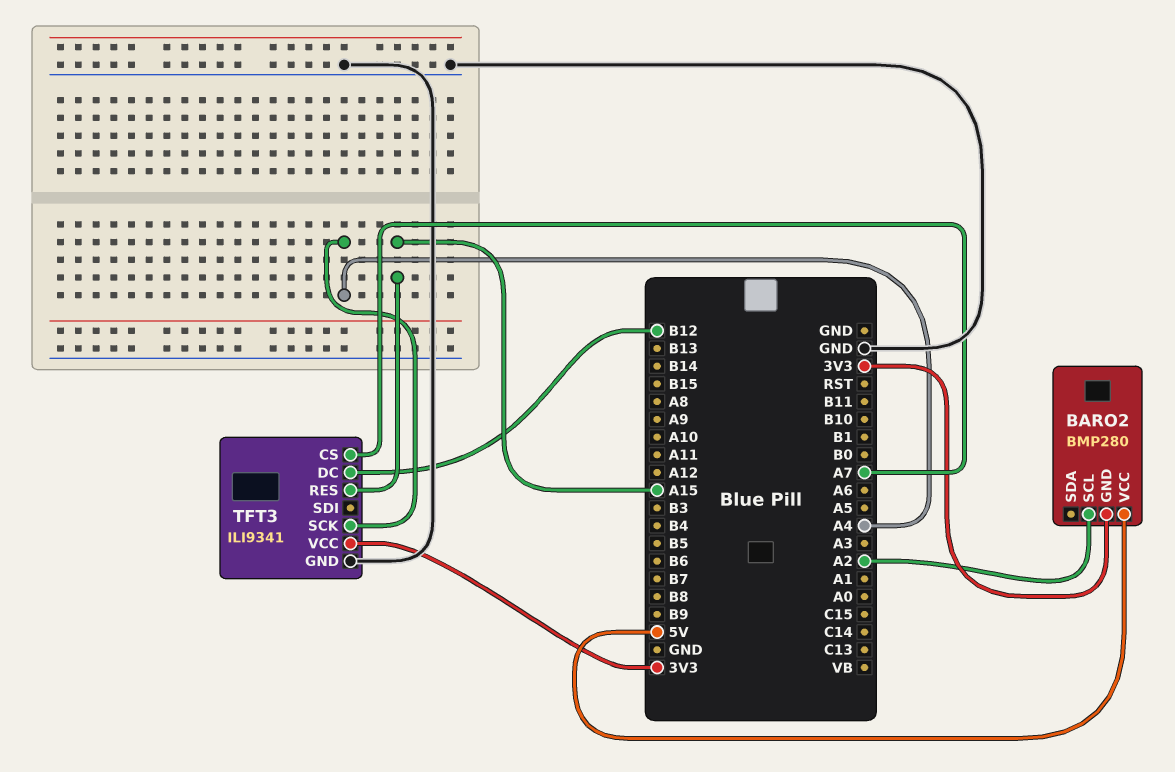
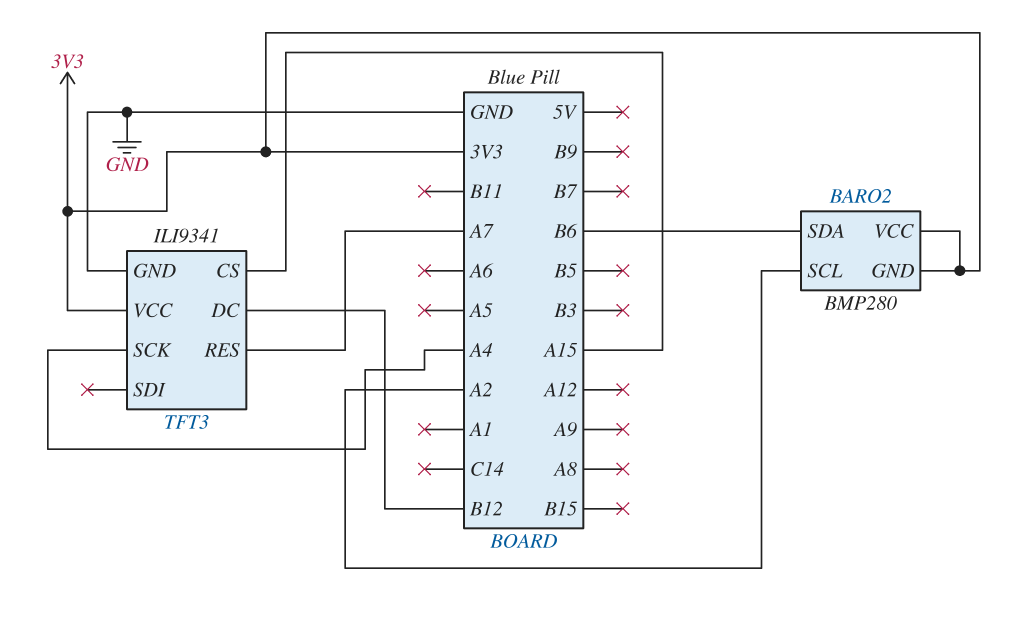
BARO2 pin SDA: none -> B6
BARO2 pin VCC: 5V -> 3V3
TFT3 pin CS: A7 -> A15
TFT3 pin RES: A15 -> A7

